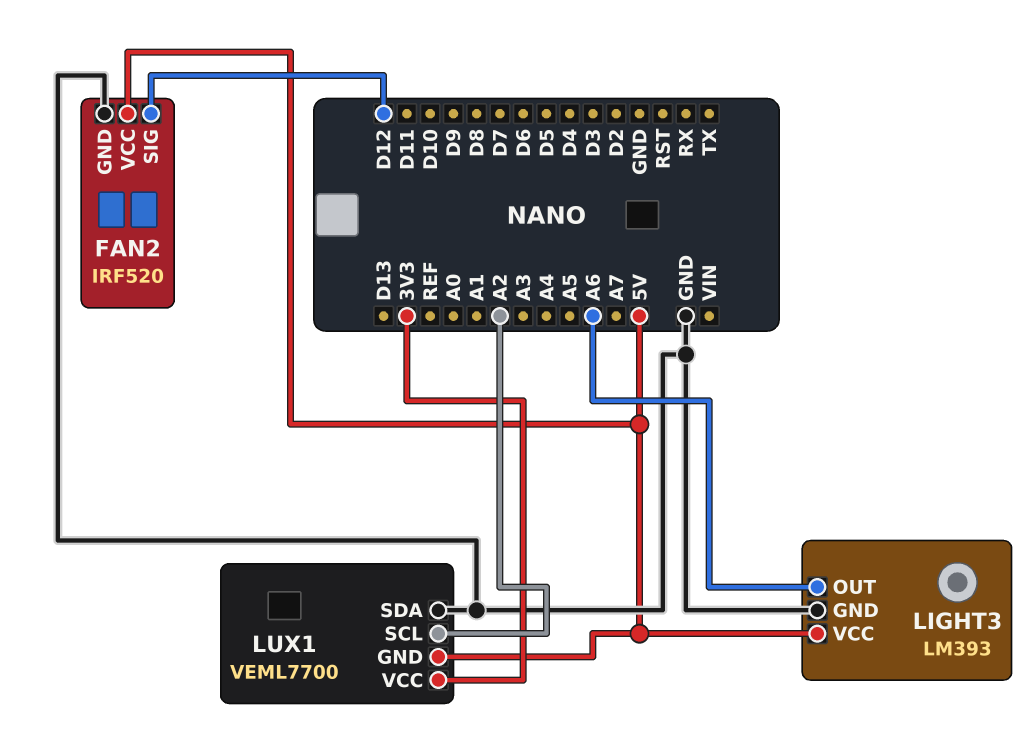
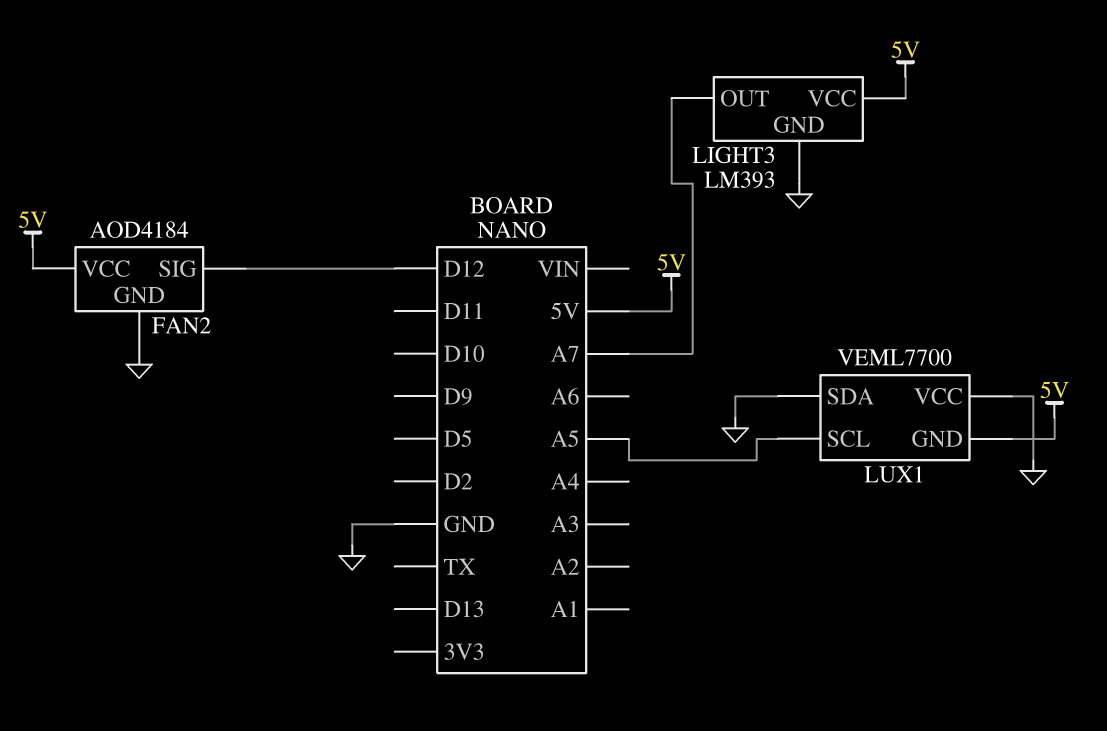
FAN2: IRF520 -> AOD4184
LIGHT3 pin OUT: A6 -> A7
LUX1 pin SCL: A2 -> A5
LUX1 pin VCC: 3V3 -> GND

